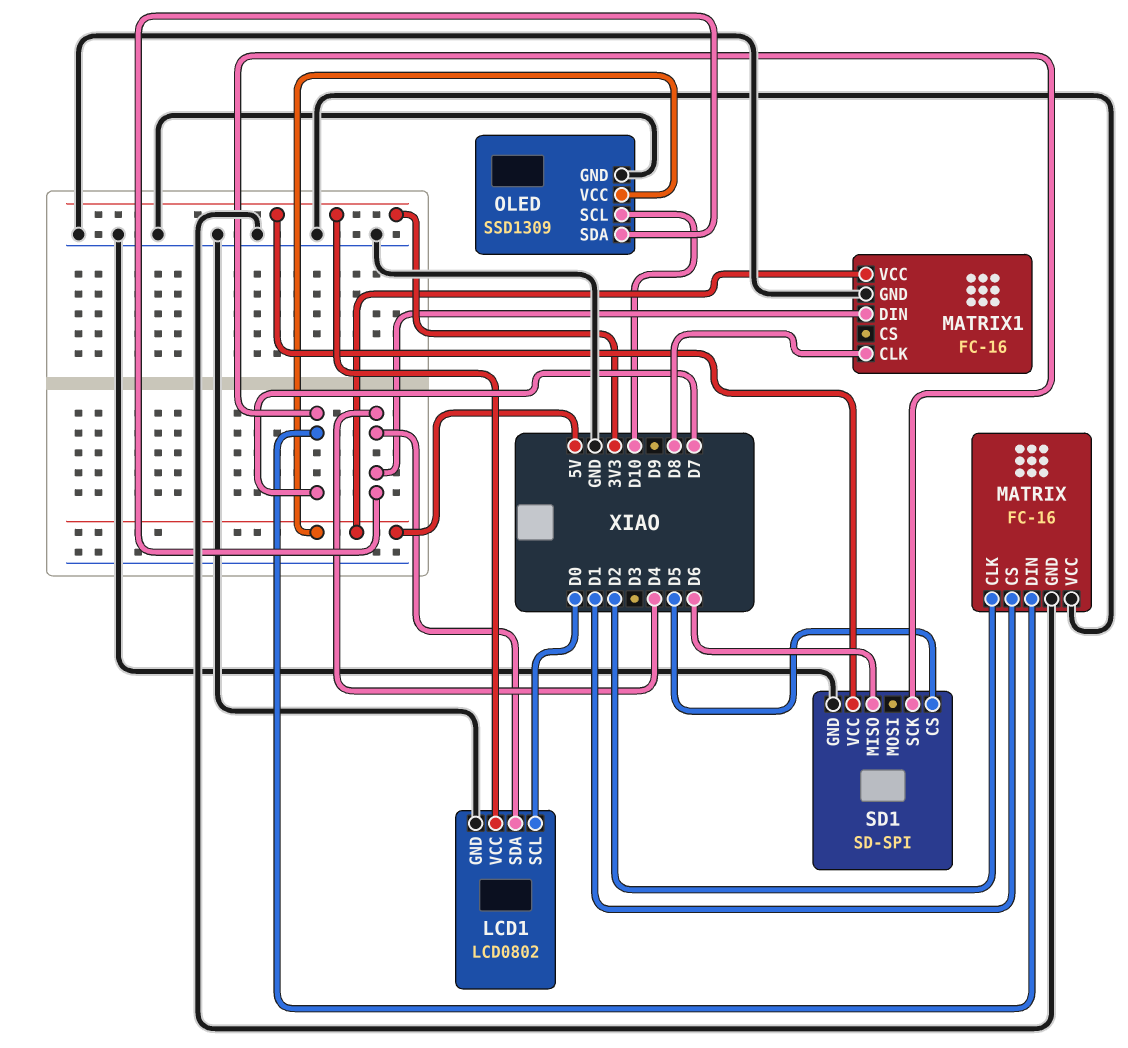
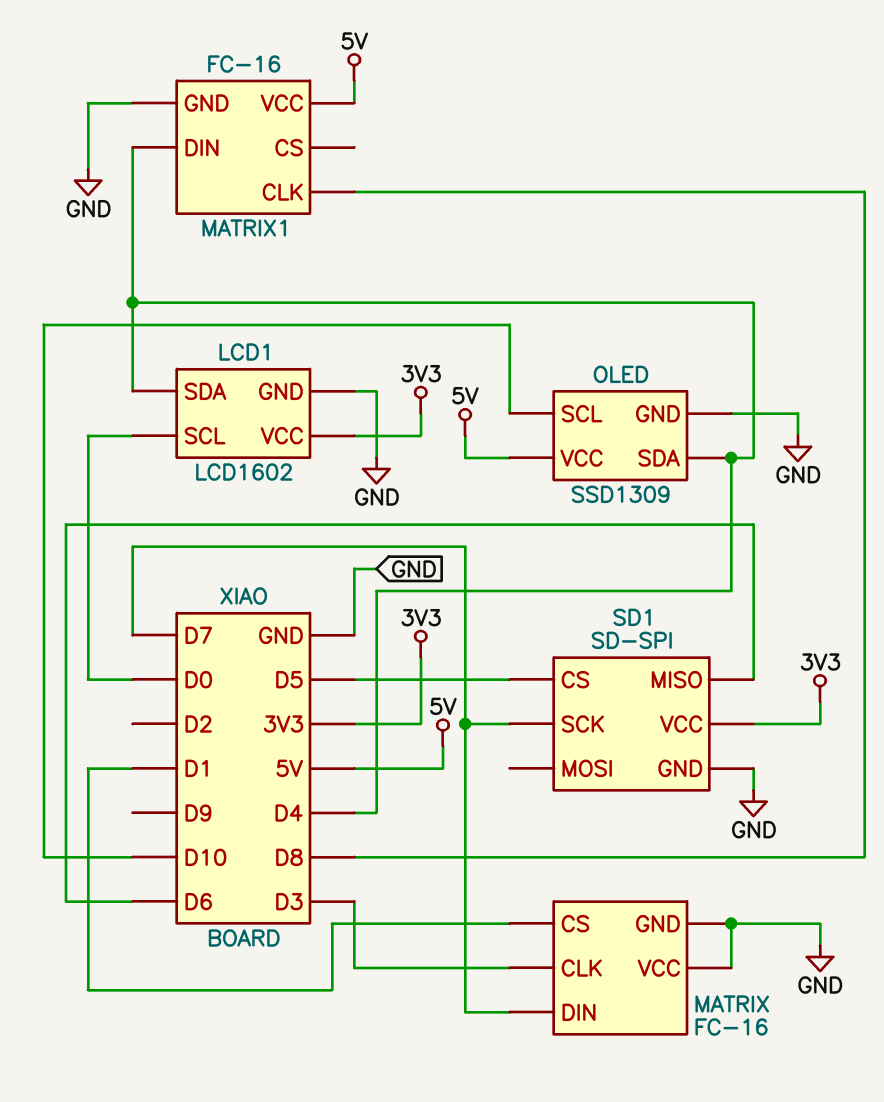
LCD1: LCD0802 -> LCD1602
MATRIX pin CLK: D2 -> D3

